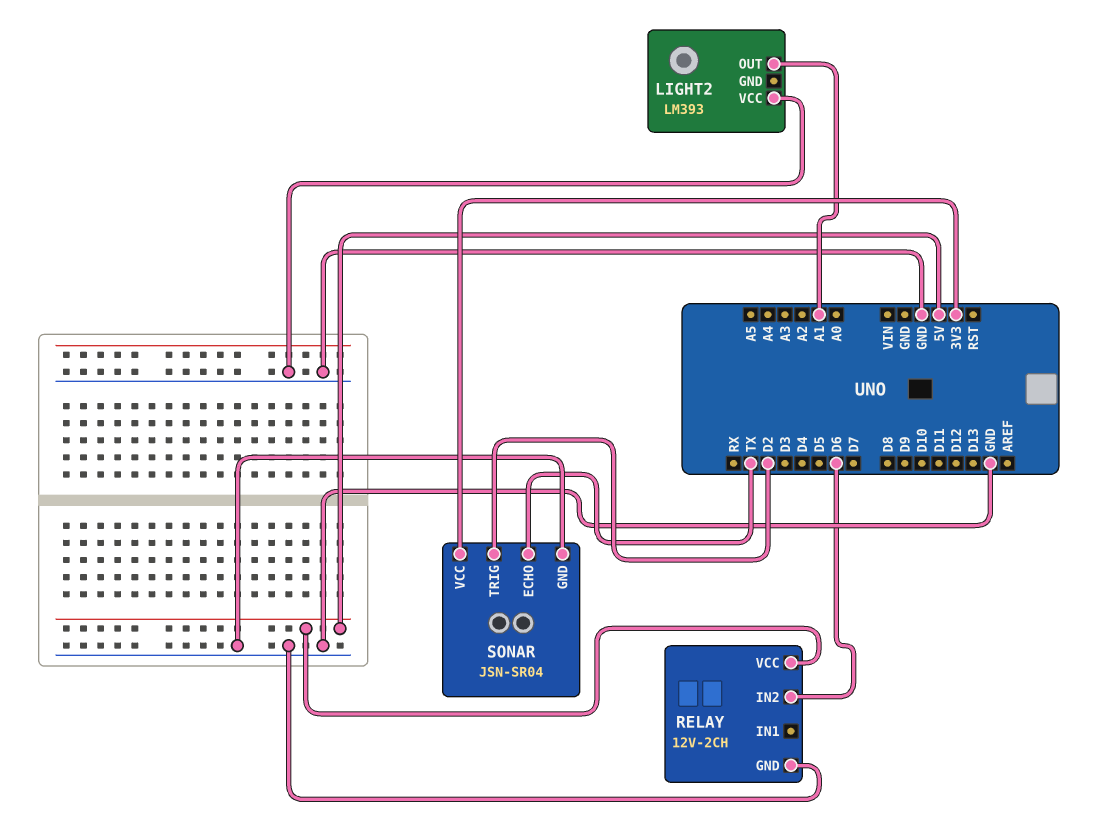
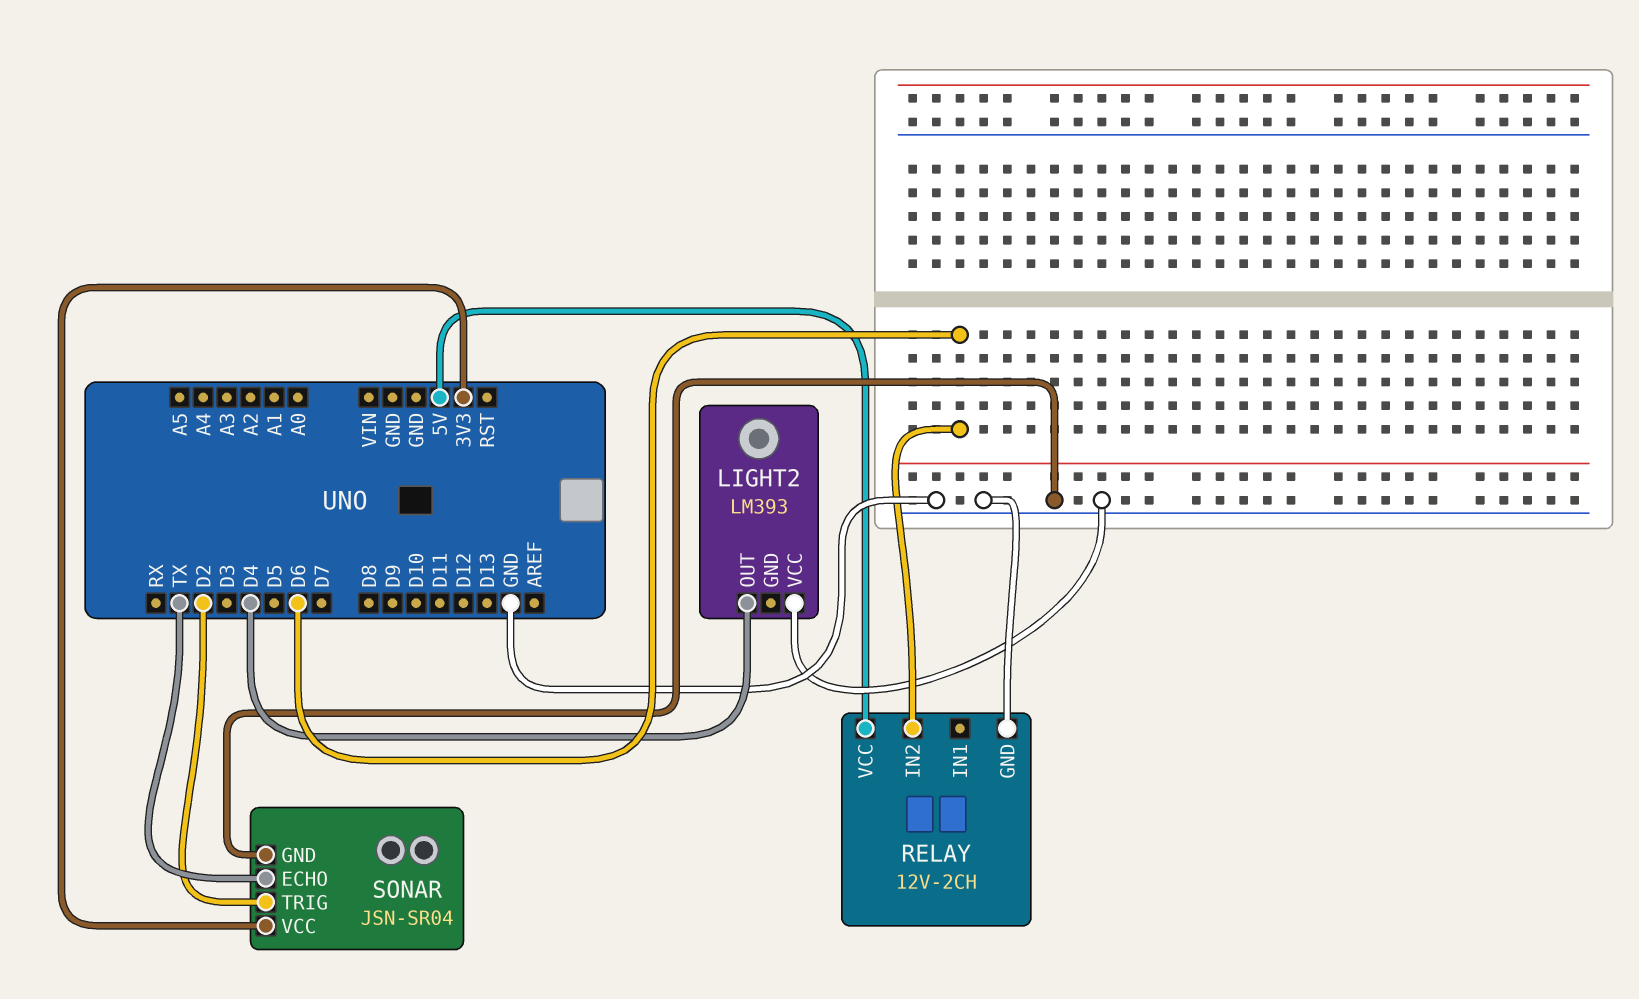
LIGHT2 pin OUT: A1 -> D4

